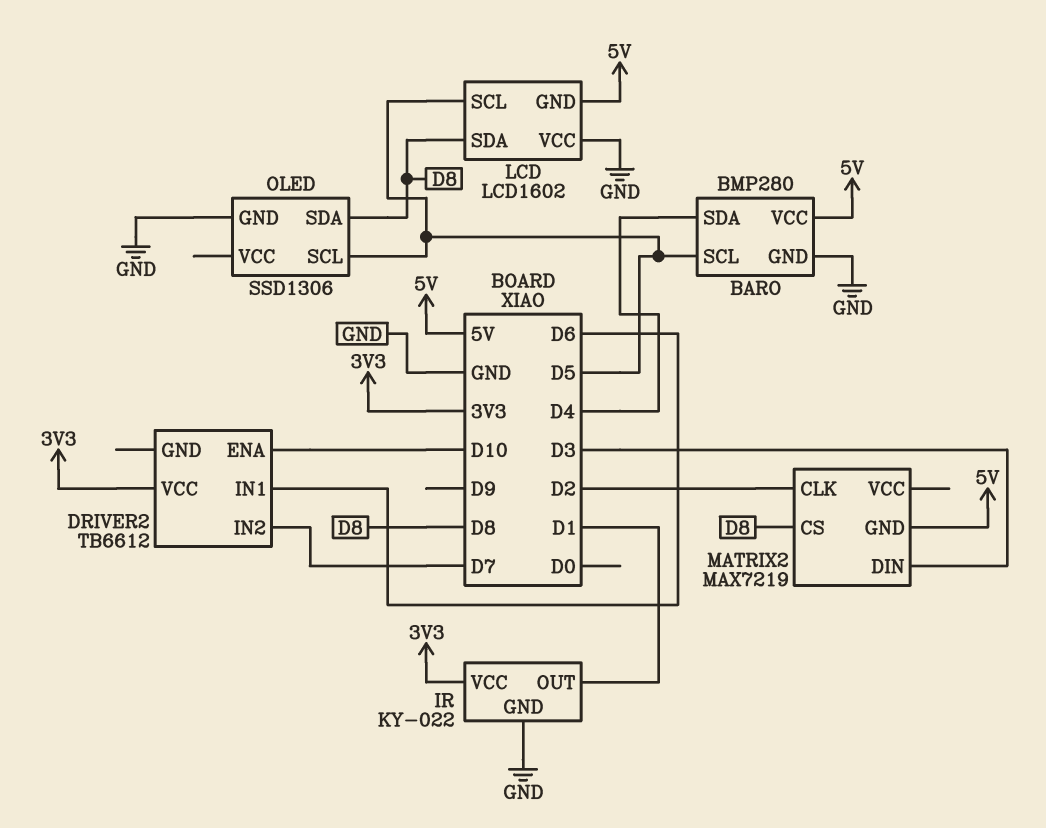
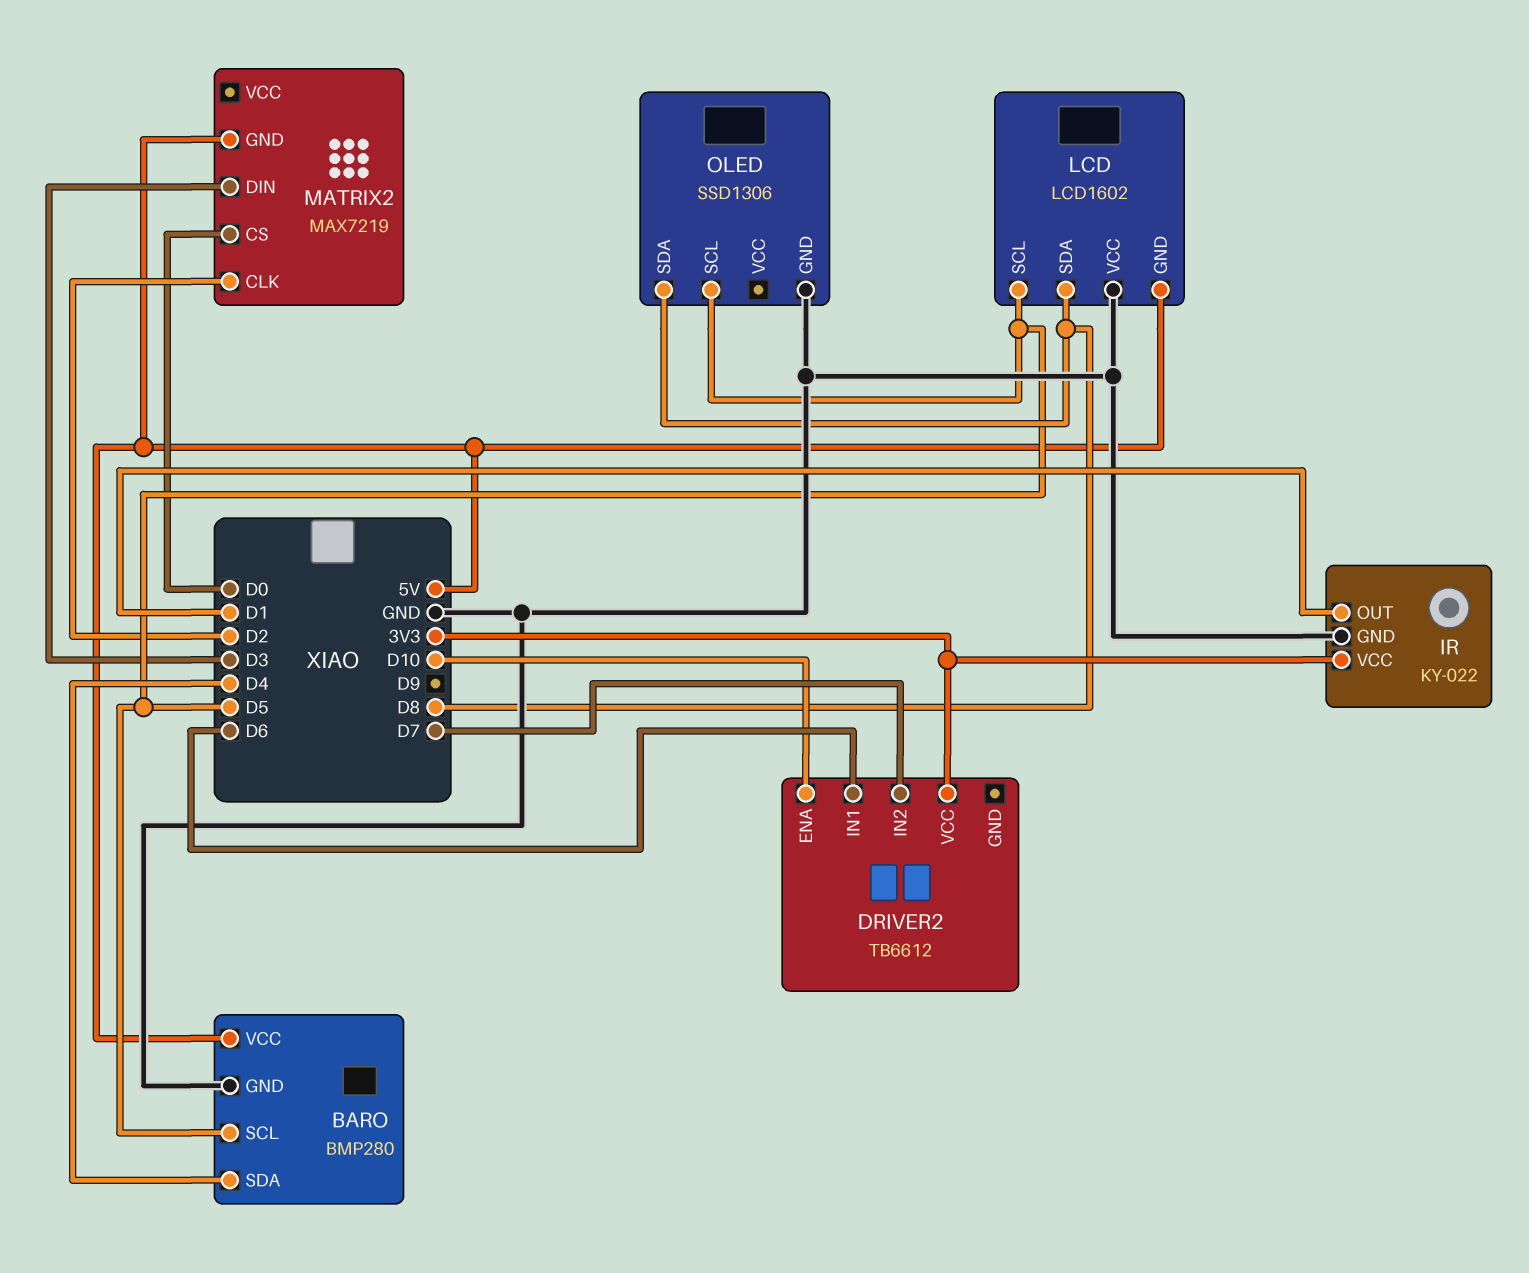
MATRIX2 pin CS: D8 -> D0

